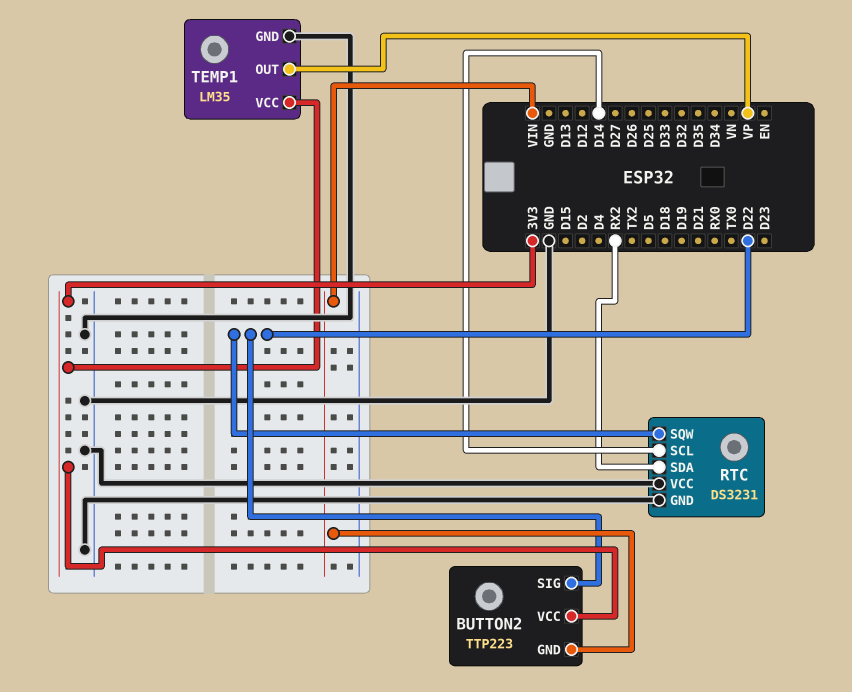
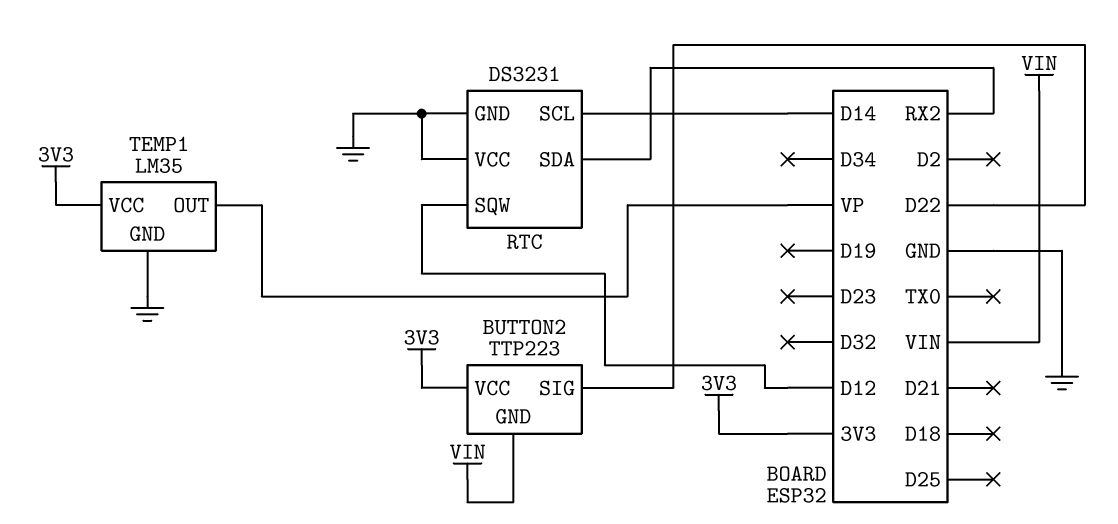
RTC pin SQW: D22 -> D12

